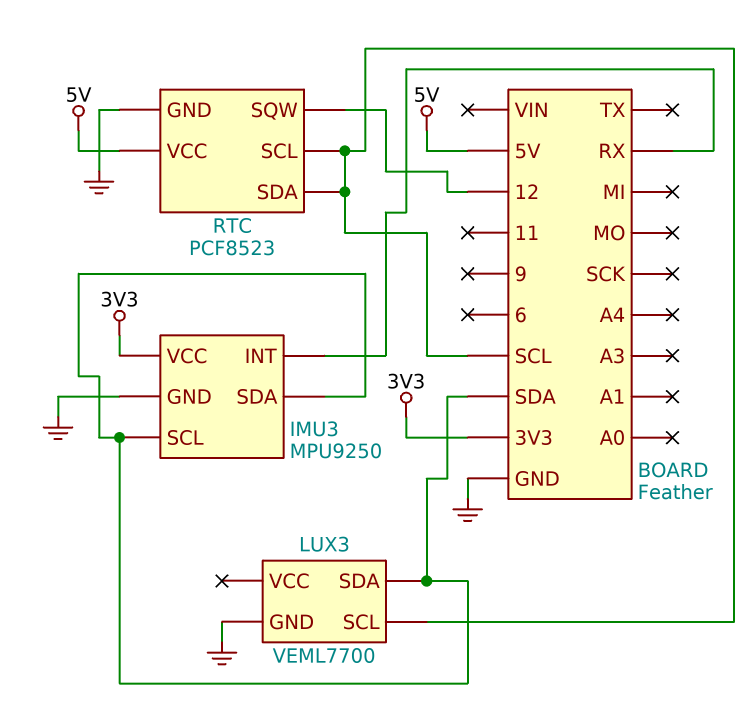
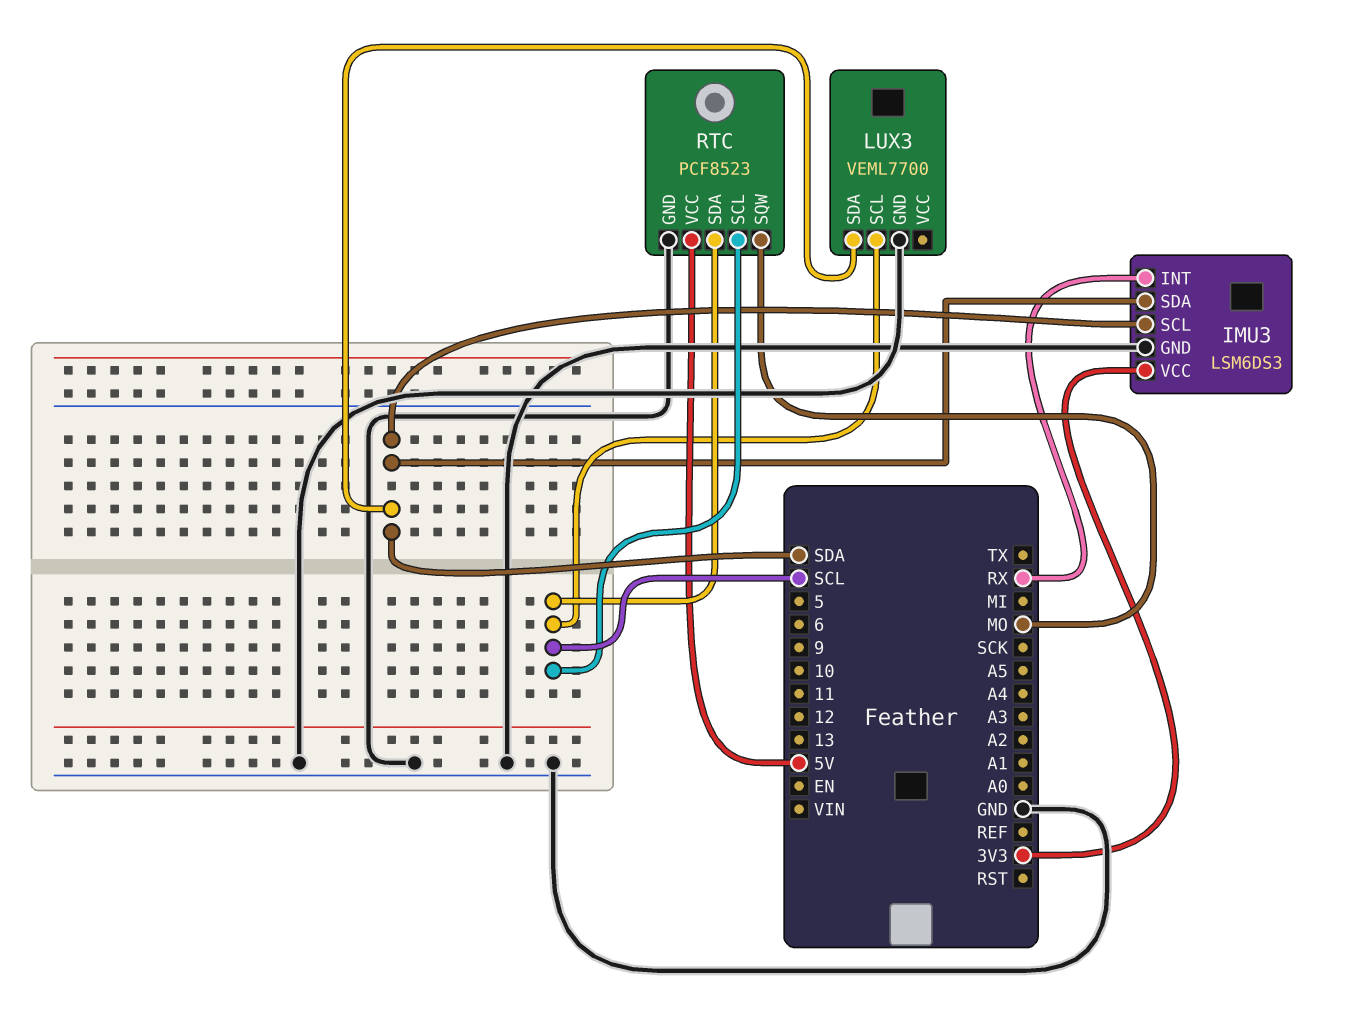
IMU3: MPU9250 -> LSM6DS3
RTC pin SQW: 12 -> MO

